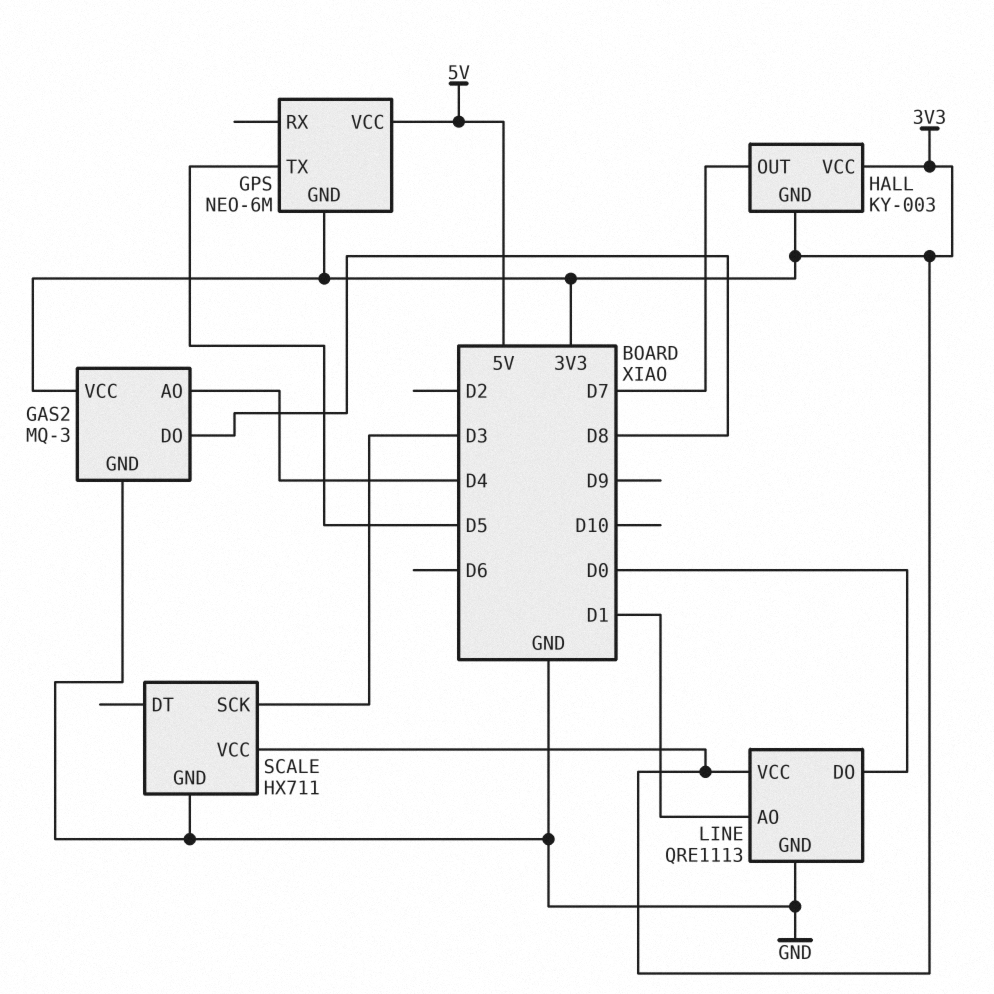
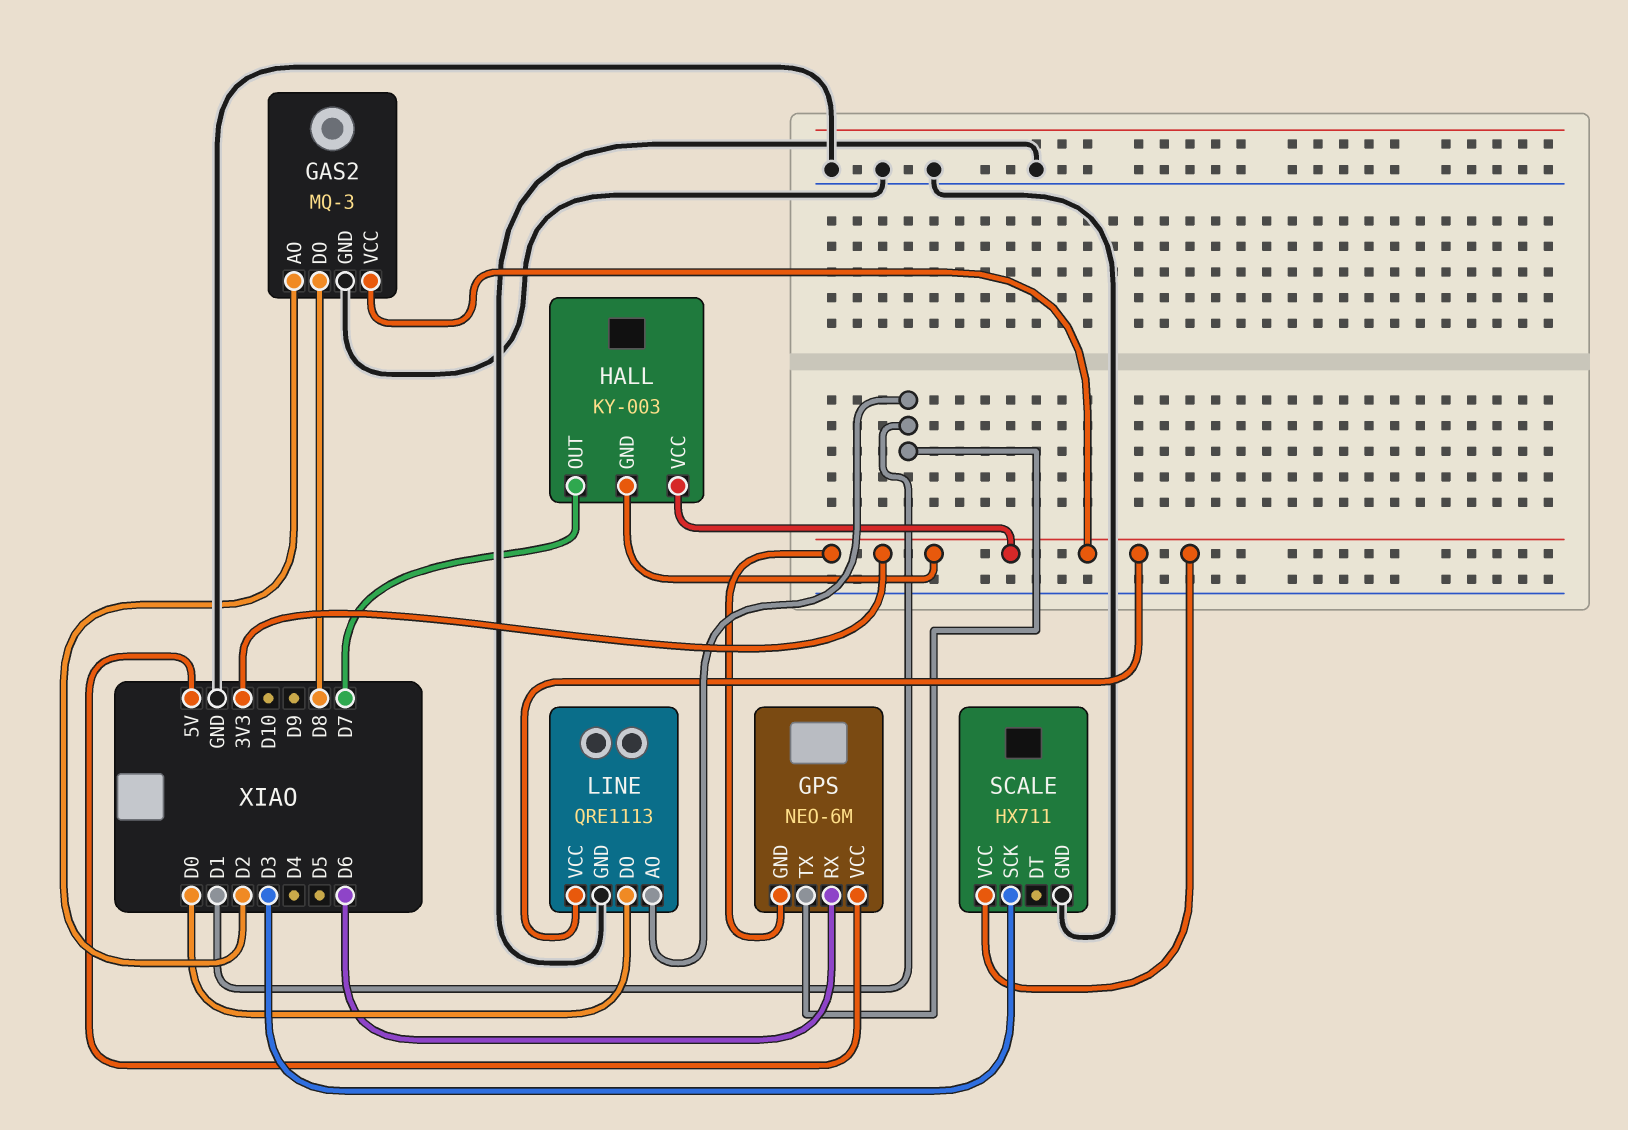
GAS2 pin AO: D4 -> D2
GPS pin RX: none -> D6
GPS pin TX: D5 -> D1

